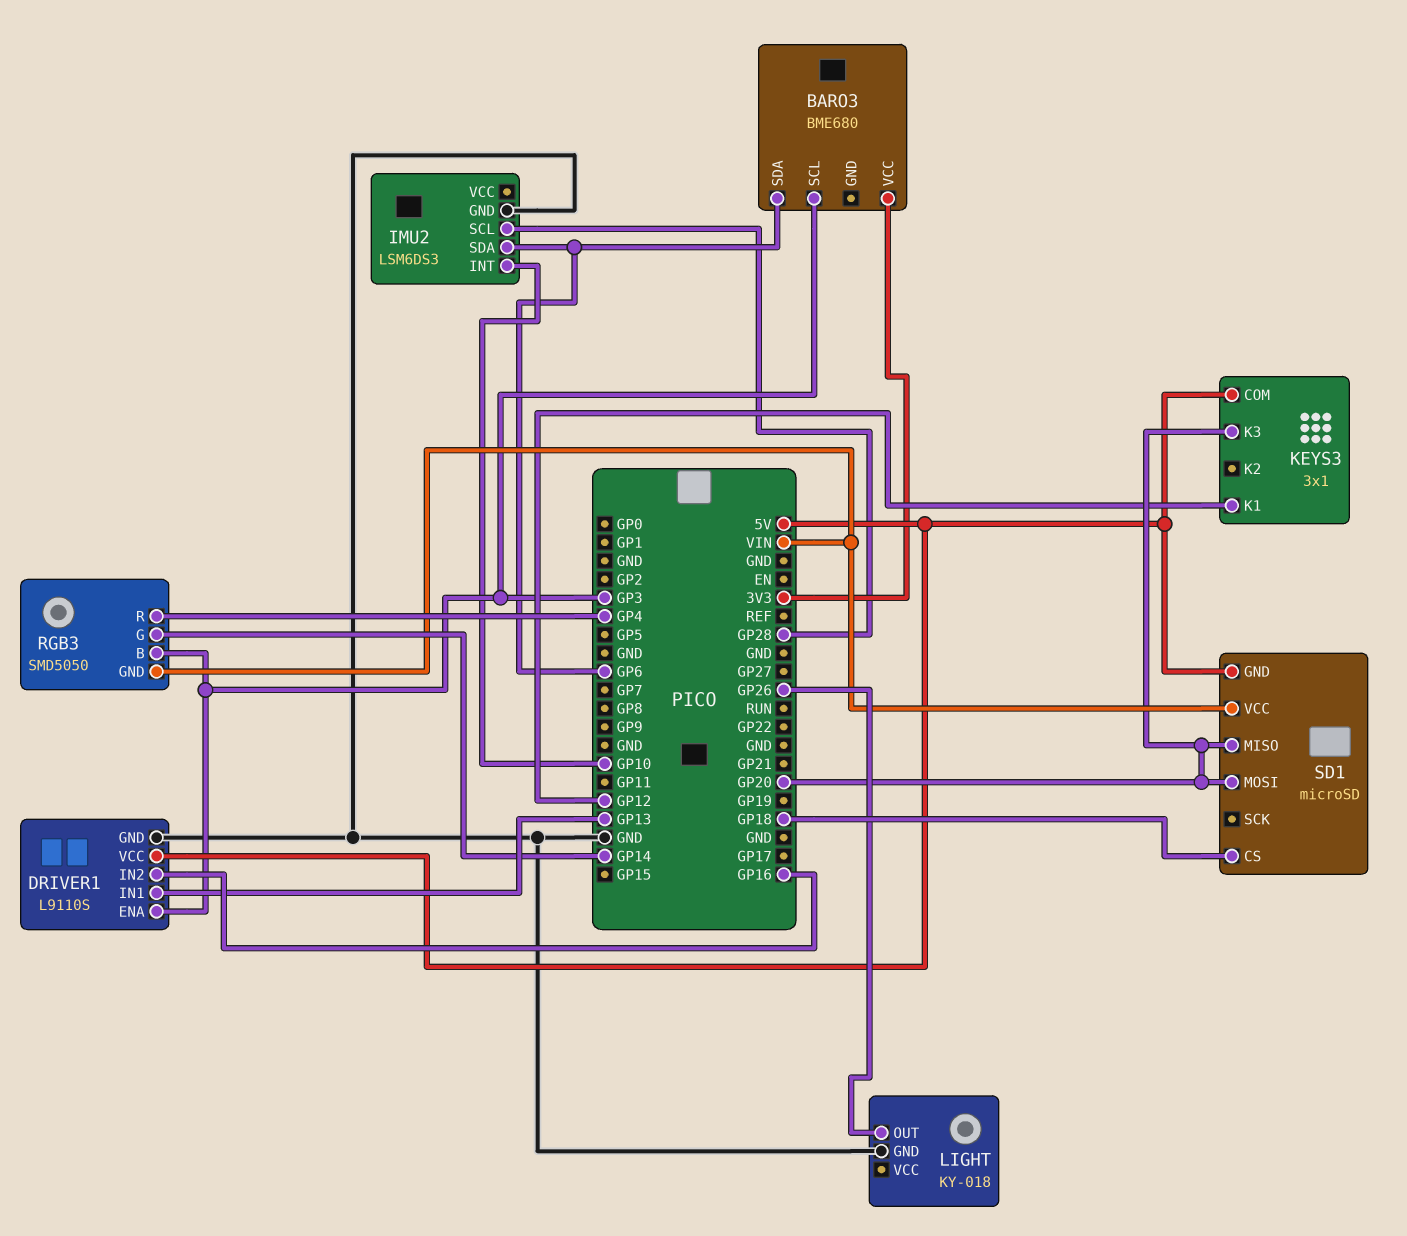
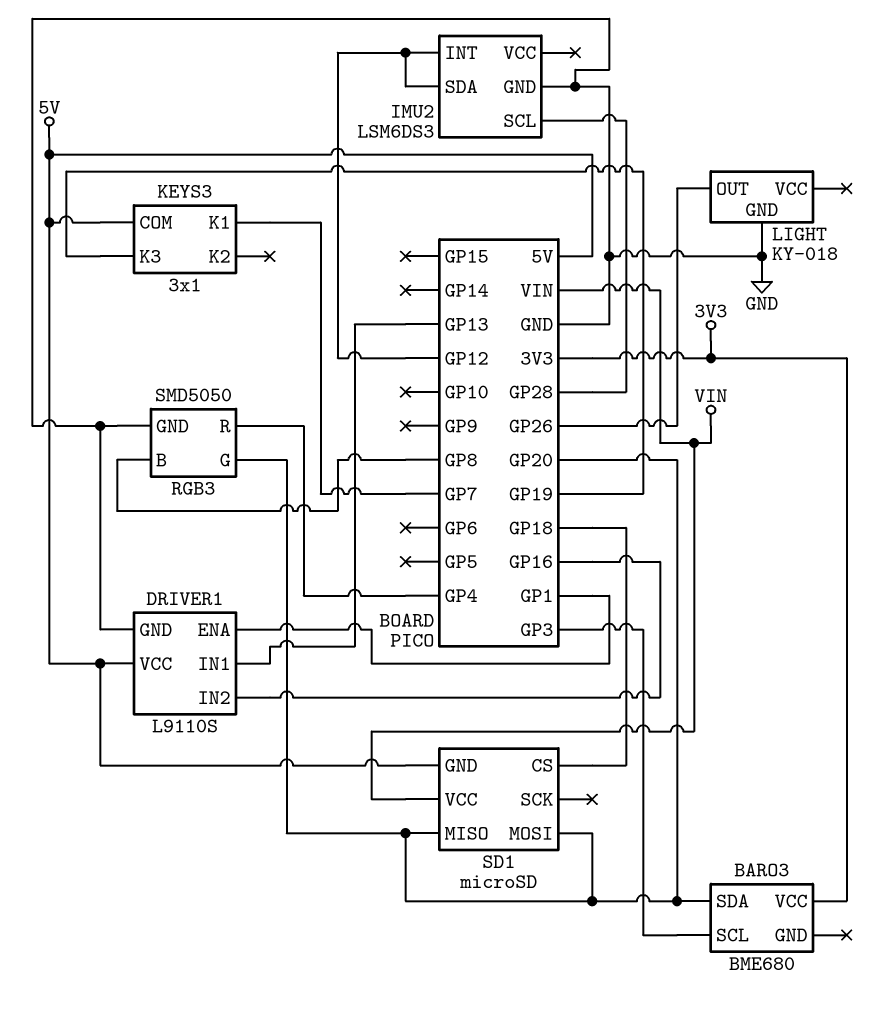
BARO3 pin SDA: GP6 -> GP20
DRIVER1 pin ENA: GP3 -> GP1
IMU2 pin INT: GP10 -> GP12
IMU2 pin SDA: GP6 -> GP12
KEYS3 pin K1: GP12 -> GP7
KEYS3 pin K3: GP20 -> GP19
RGB3 pin B: GP3 -> GP8
RGB3 pin G: GP14 -> GP20
RGB3 pin GND: VIN -> GND

